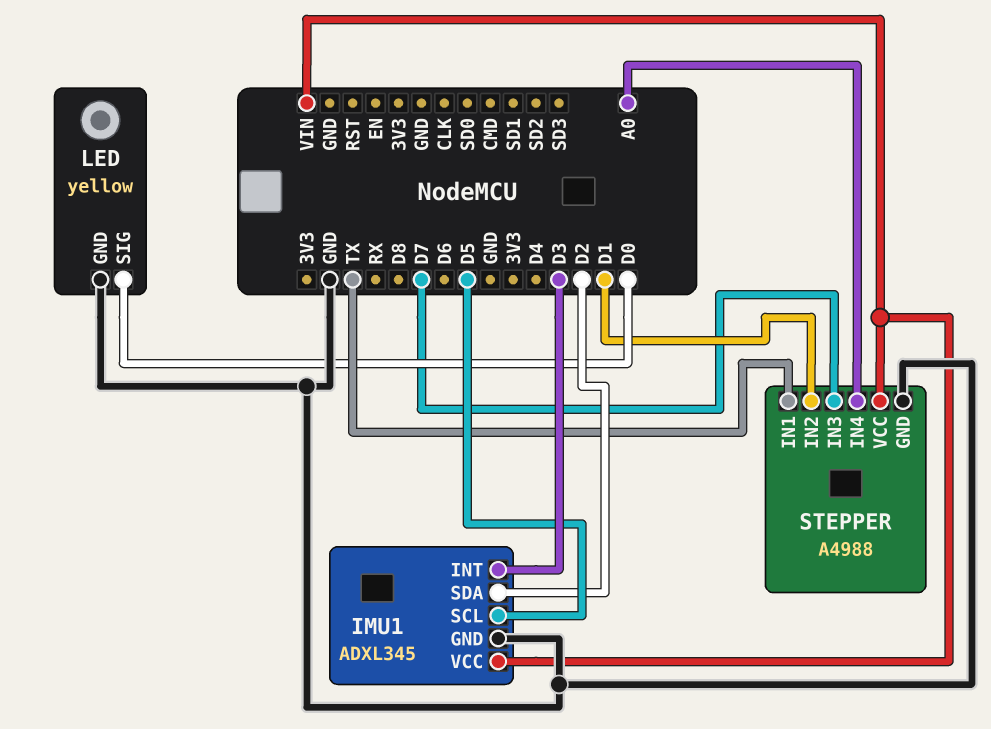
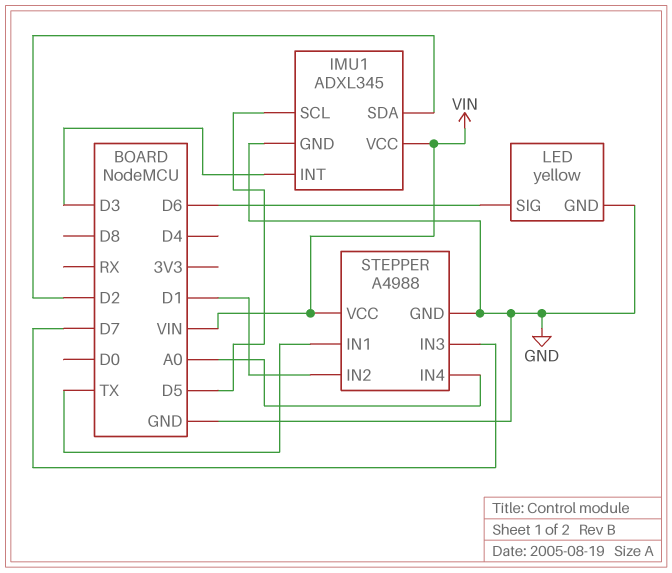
LED pin SIG: D0 -> D6

